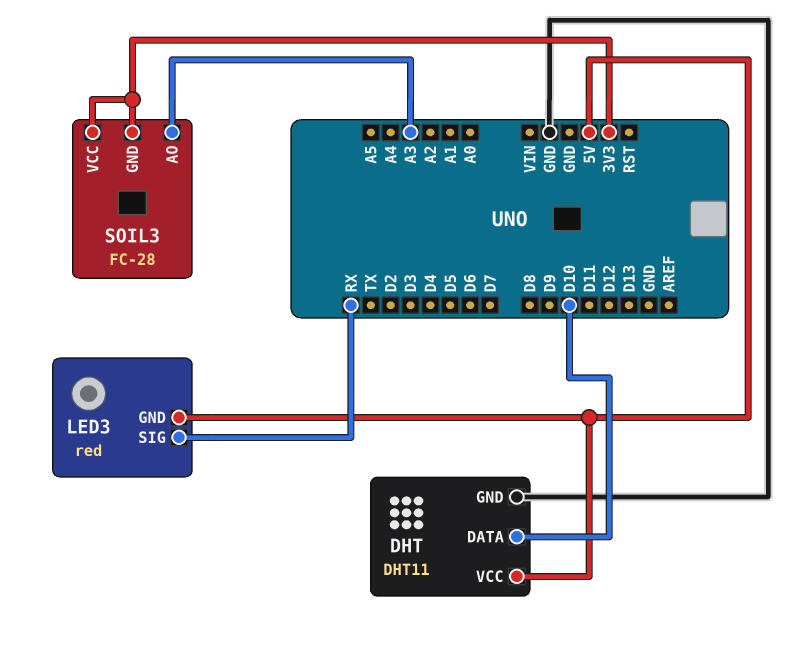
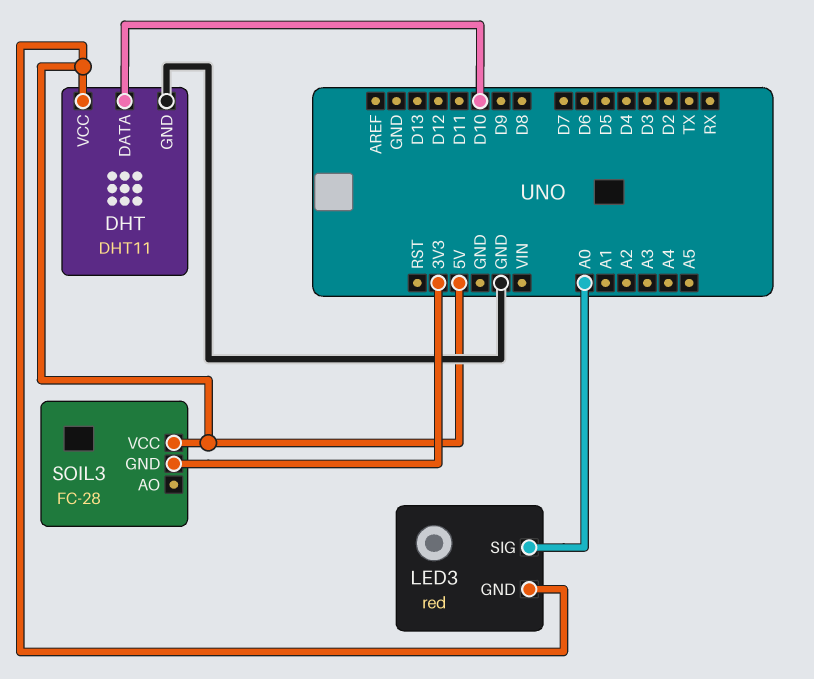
LED3 pin SIG: RX -> A0
SOIL3 pin AO: A3 -> none
SOIL3 pin VCC: 3V3 -> 5V

